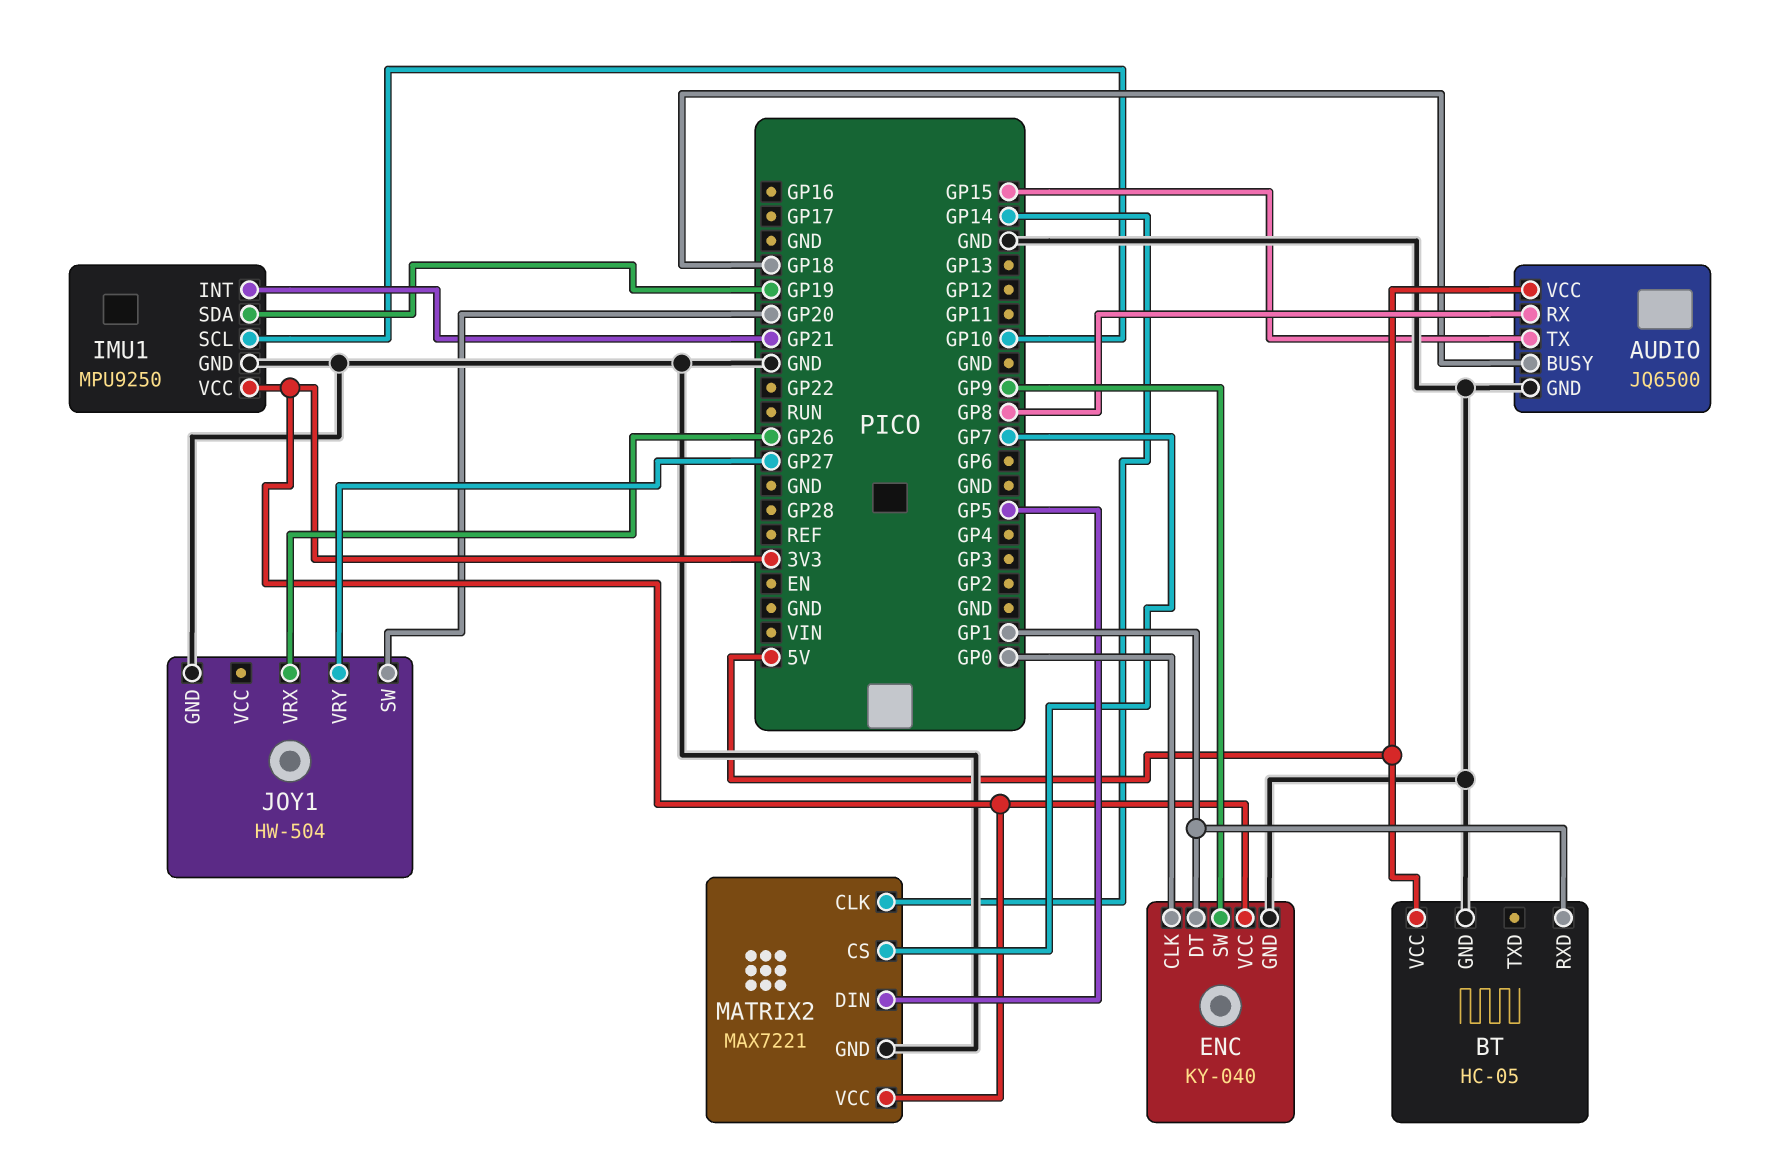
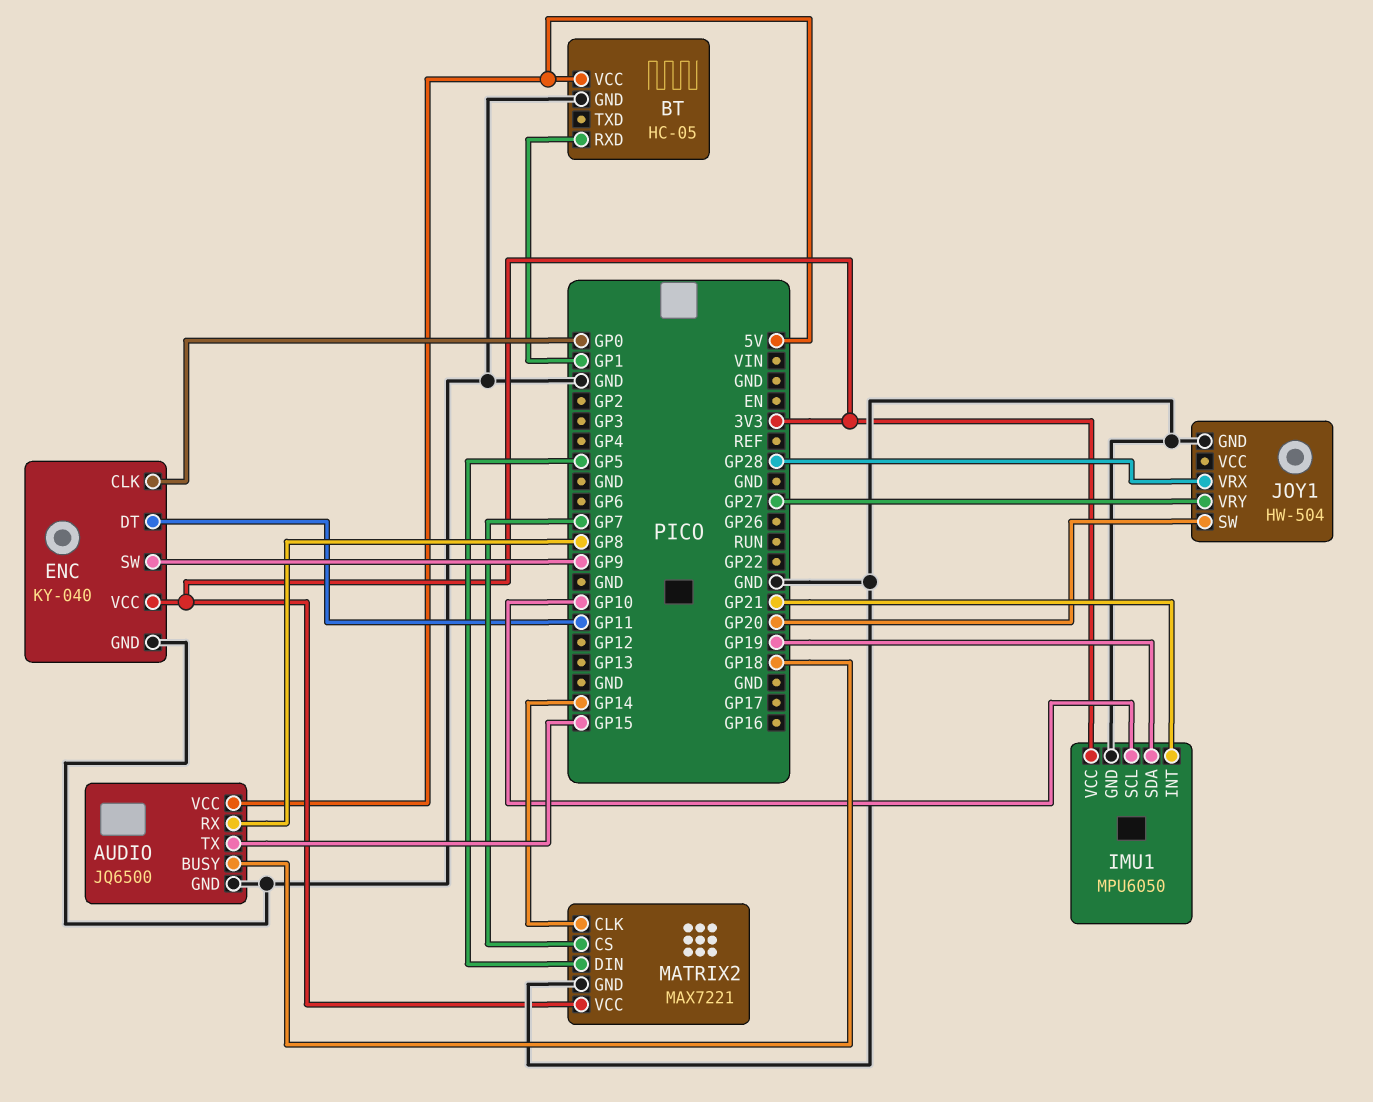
ENC pin DT: GP1 -> GP11
IMU1: MPU9250 -> MPU6050
JOY1 pin VRX: GP26 -> GP28

